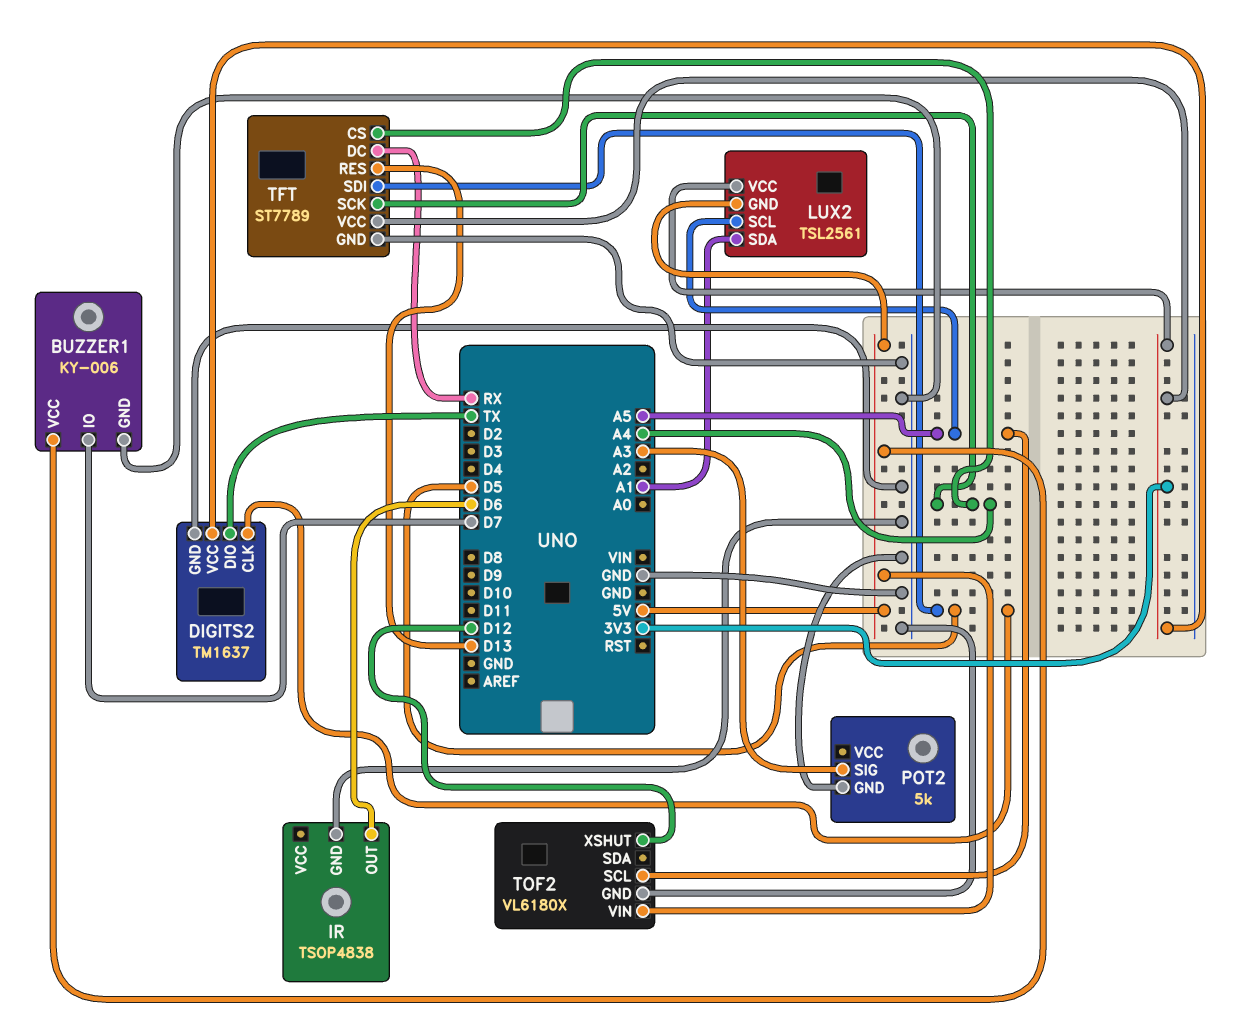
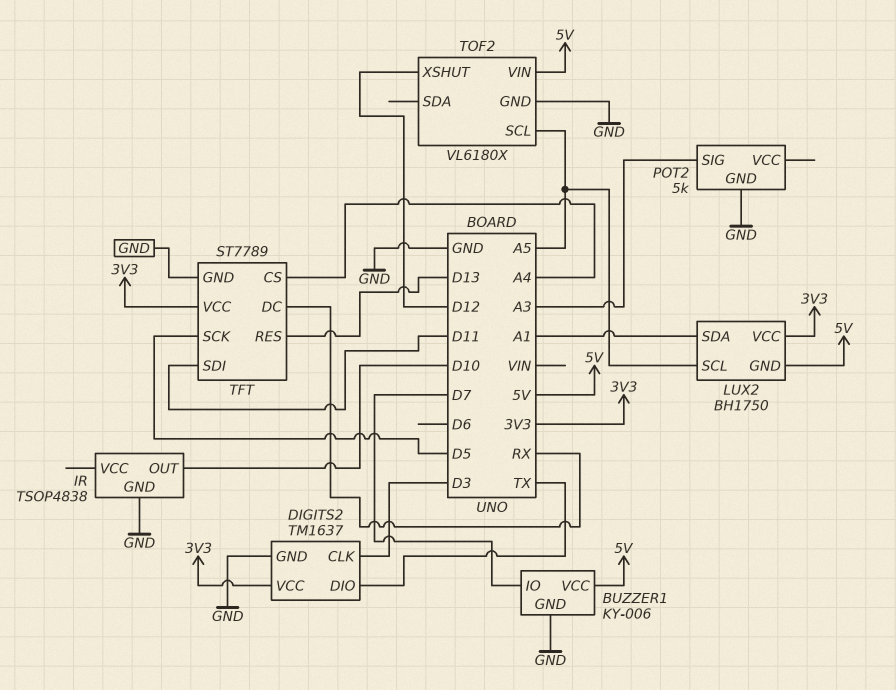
DIGITS2 pin CLK: D5 -> D3
IR pin OUT: D6 -> D10
LUX2: TSL2561 -> BH1750
TFT pin SCK: A4 -> D5
TFT pin SDI: D5 -> D11

